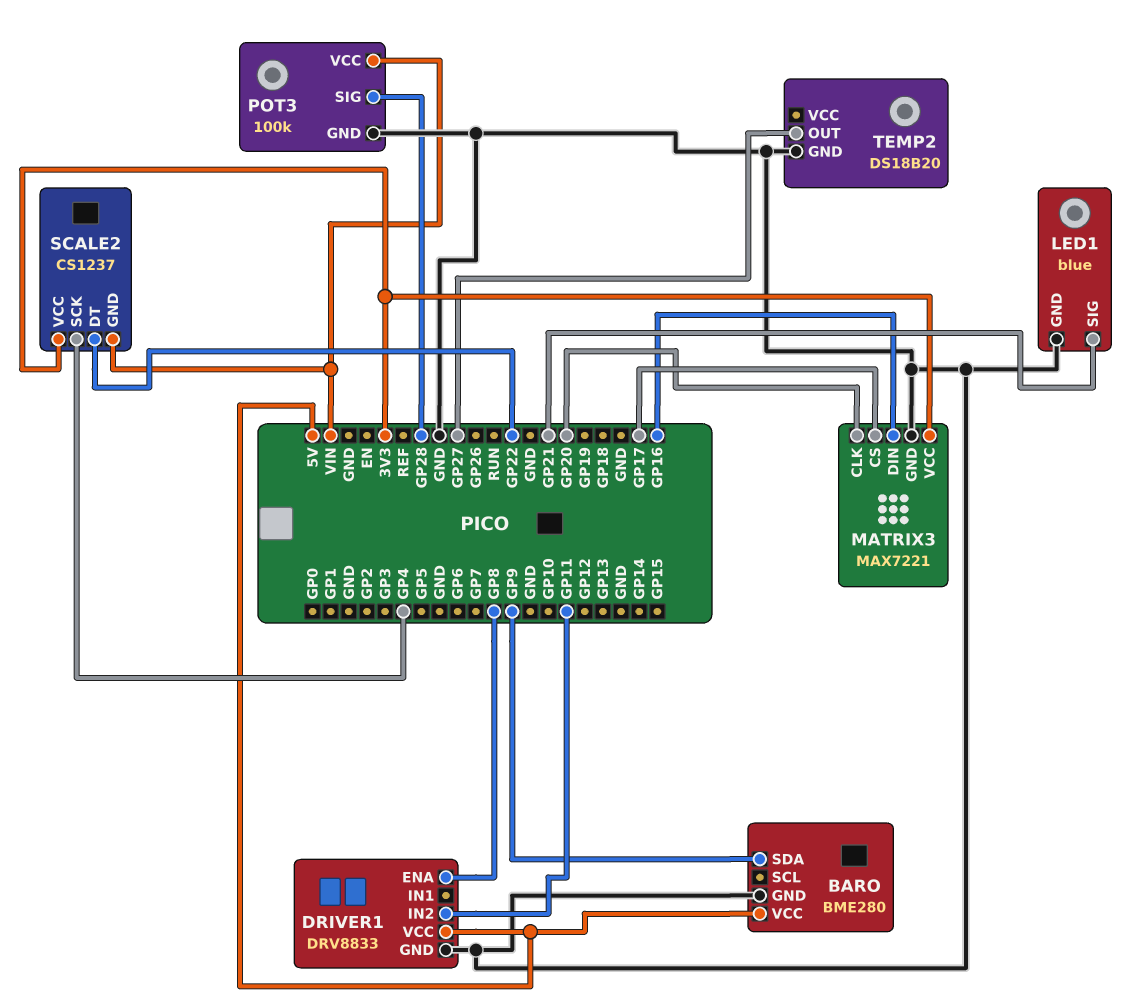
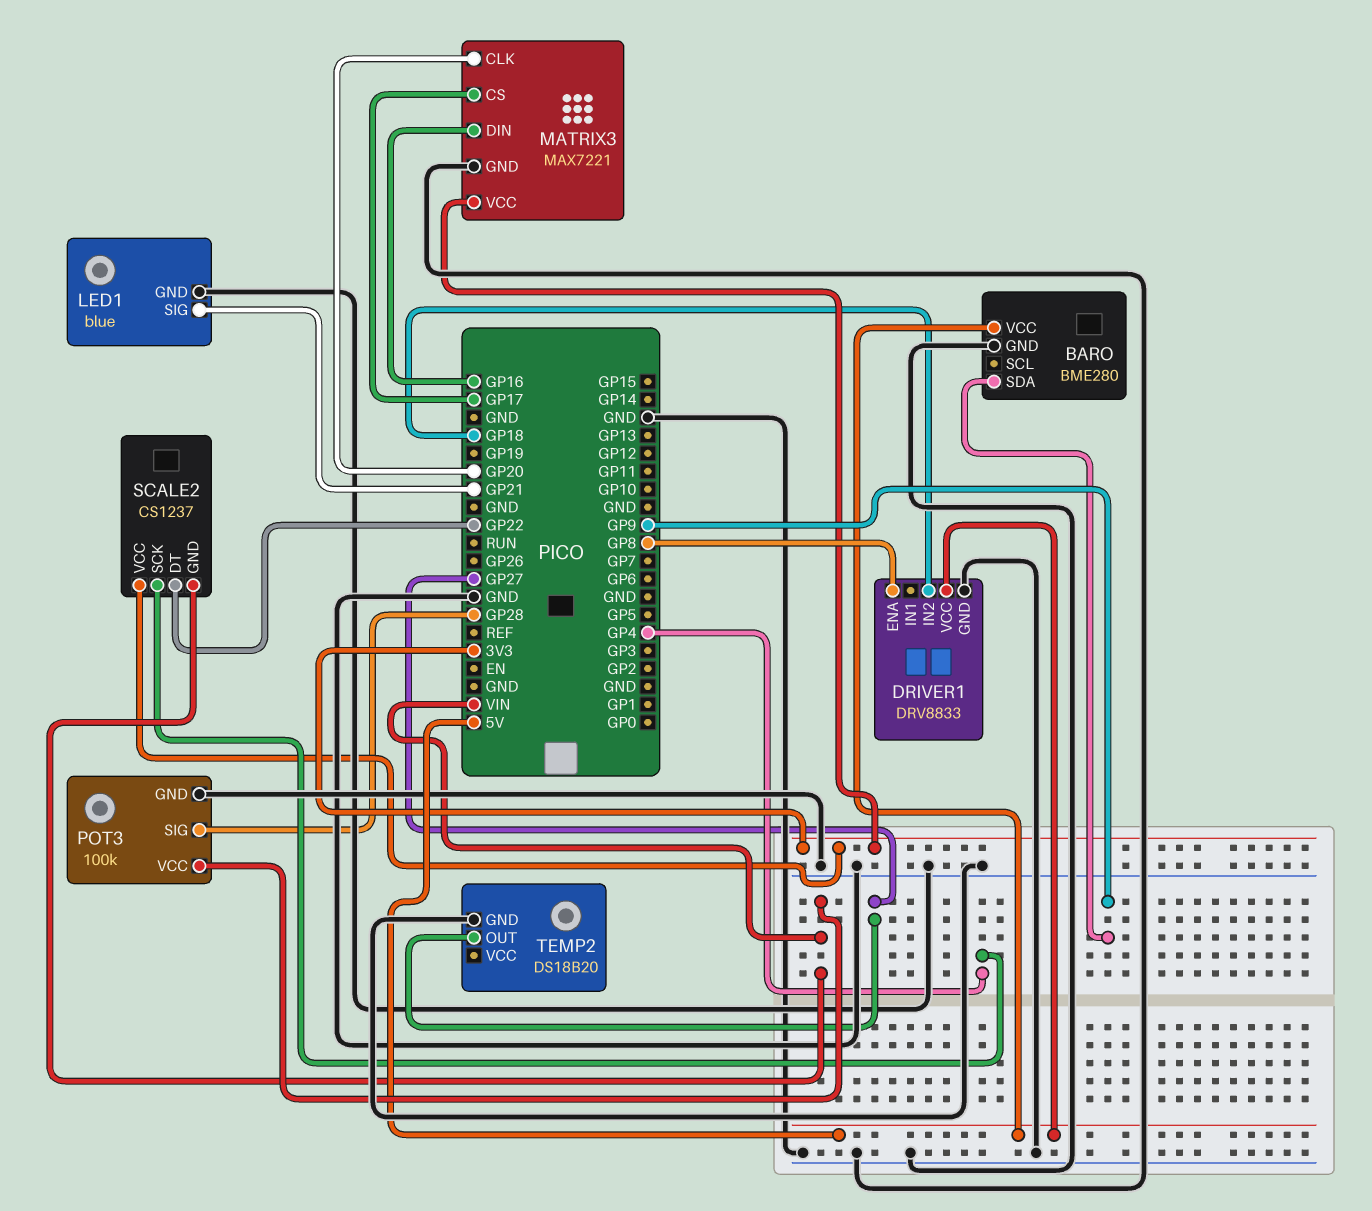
DRIVER1 pin IN2: GP11 -> GP18

